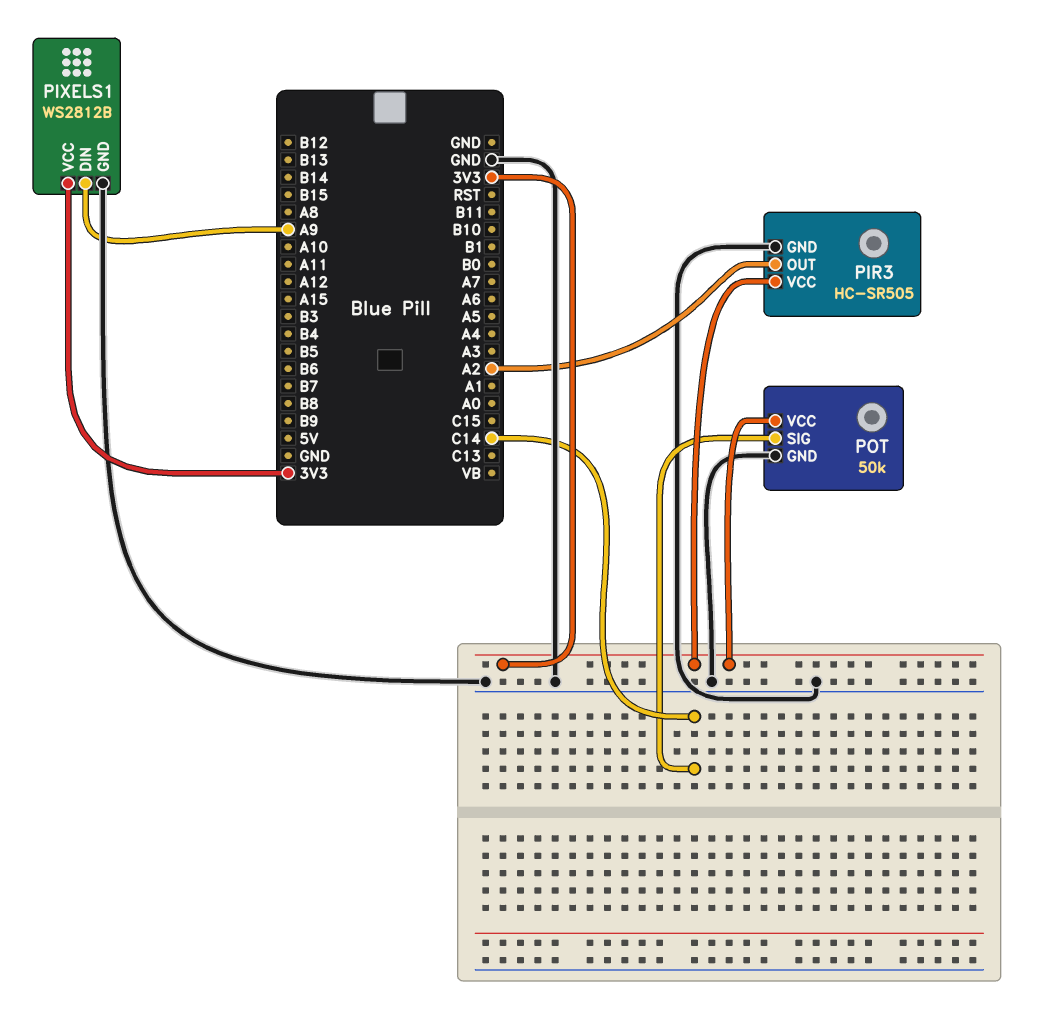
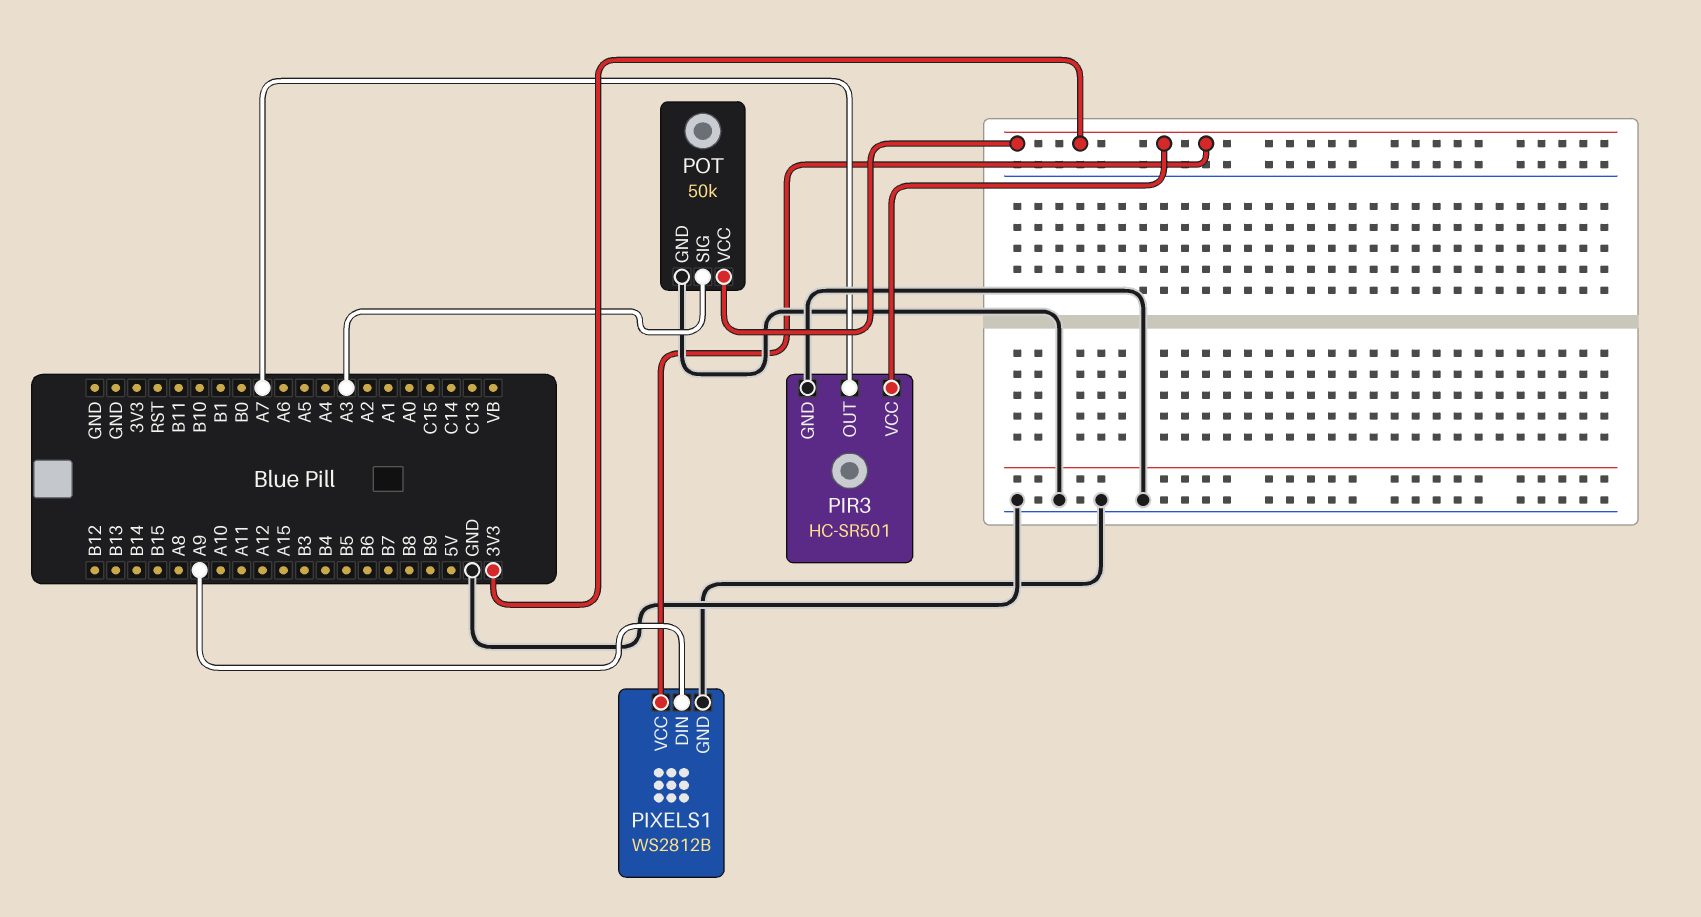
PIR3: HC-SR505 -> HC-SR501
PIR3 pin OUT: A2 -> A7
POT pin SIG: C14 -> A3

